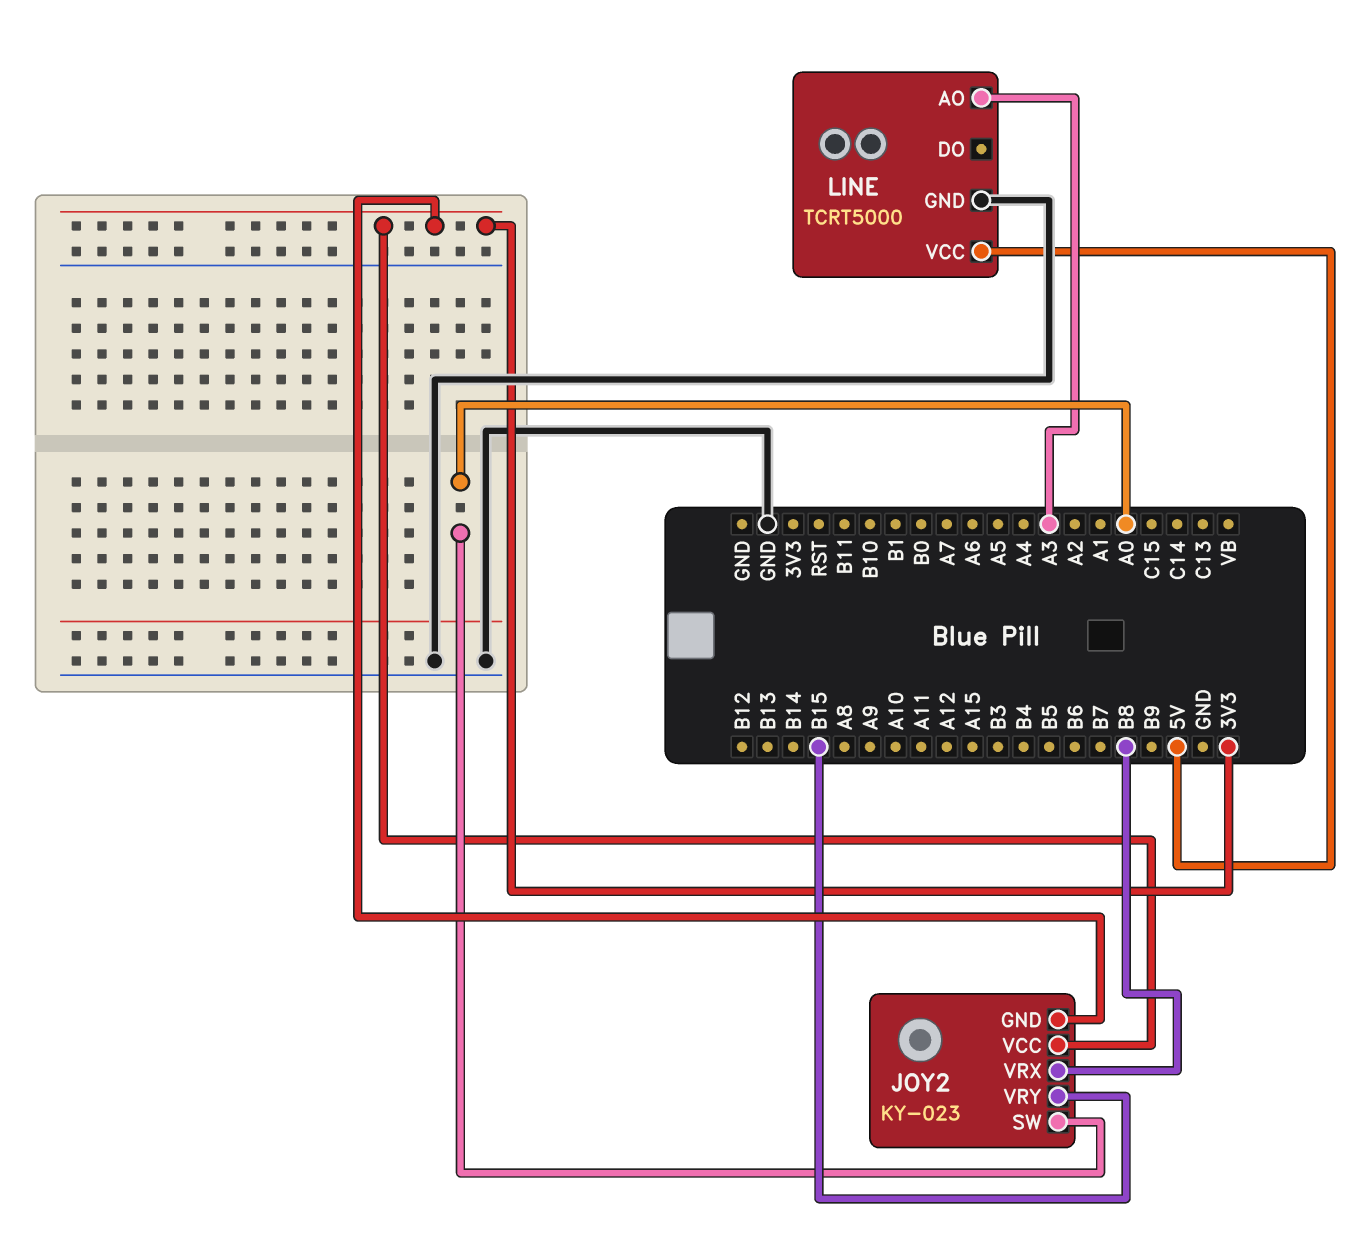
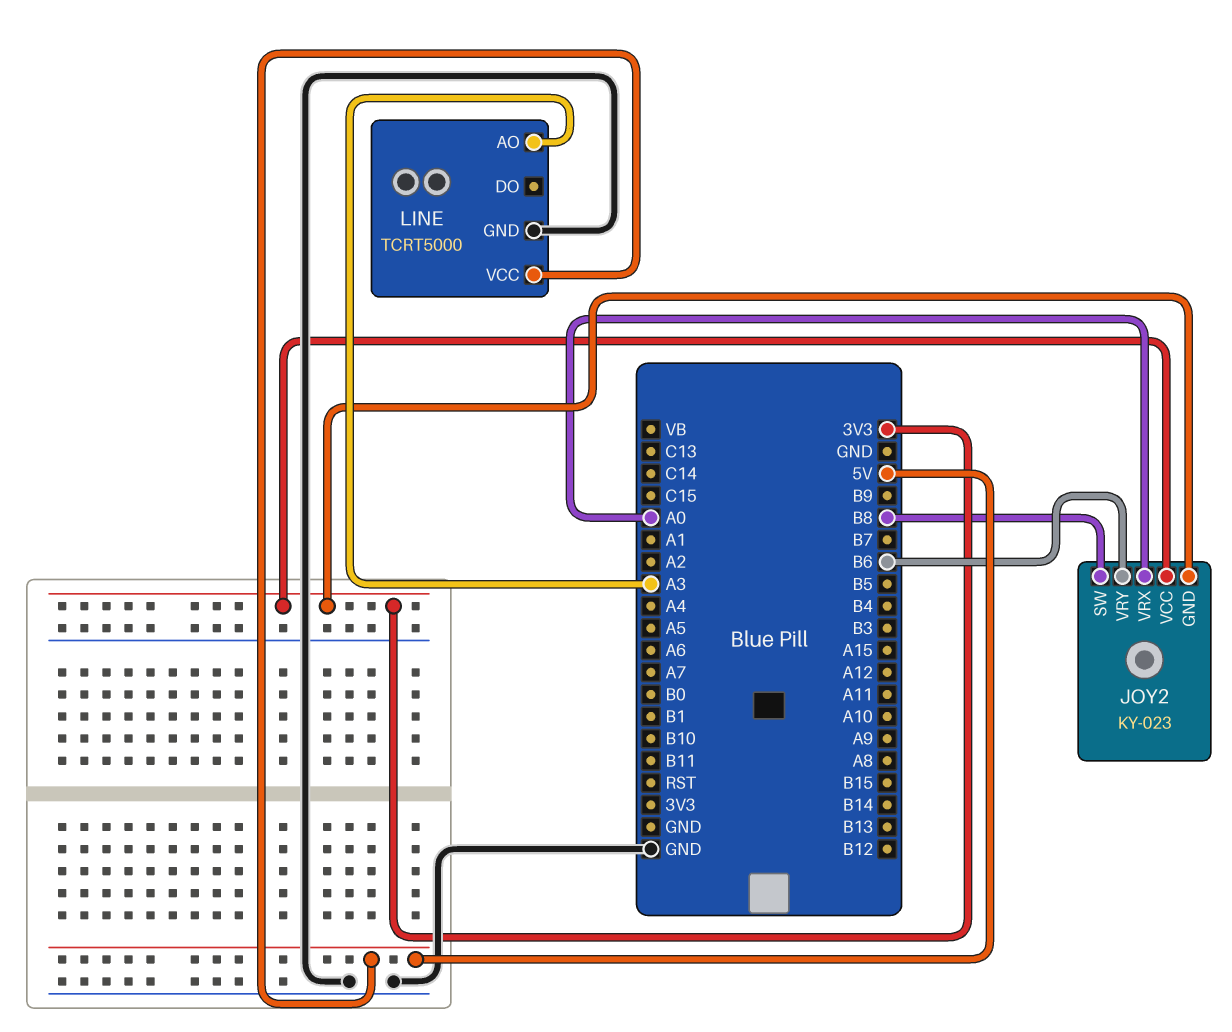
JOY2 pin SW: A0 -> B8
JOY2 pin VRX: B8 -> A0
JOY2 pin VRY: B15 -> B6

